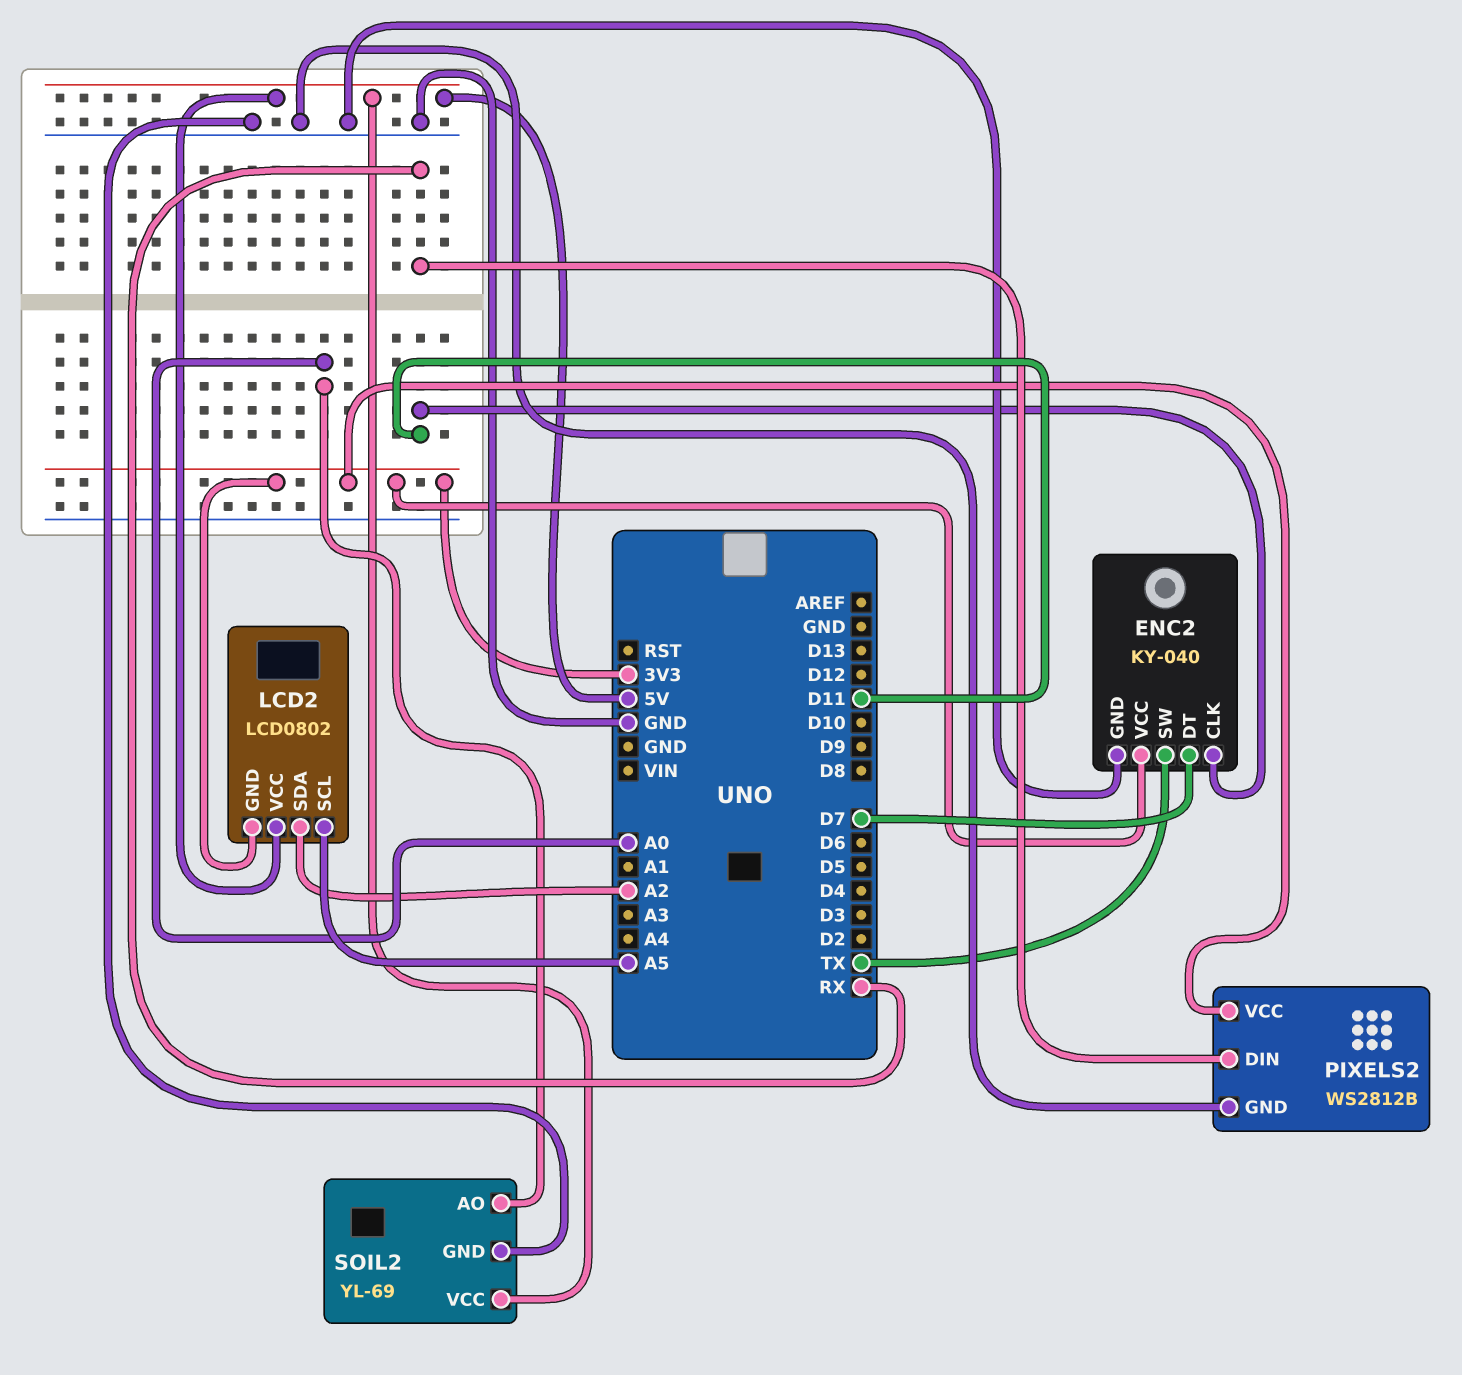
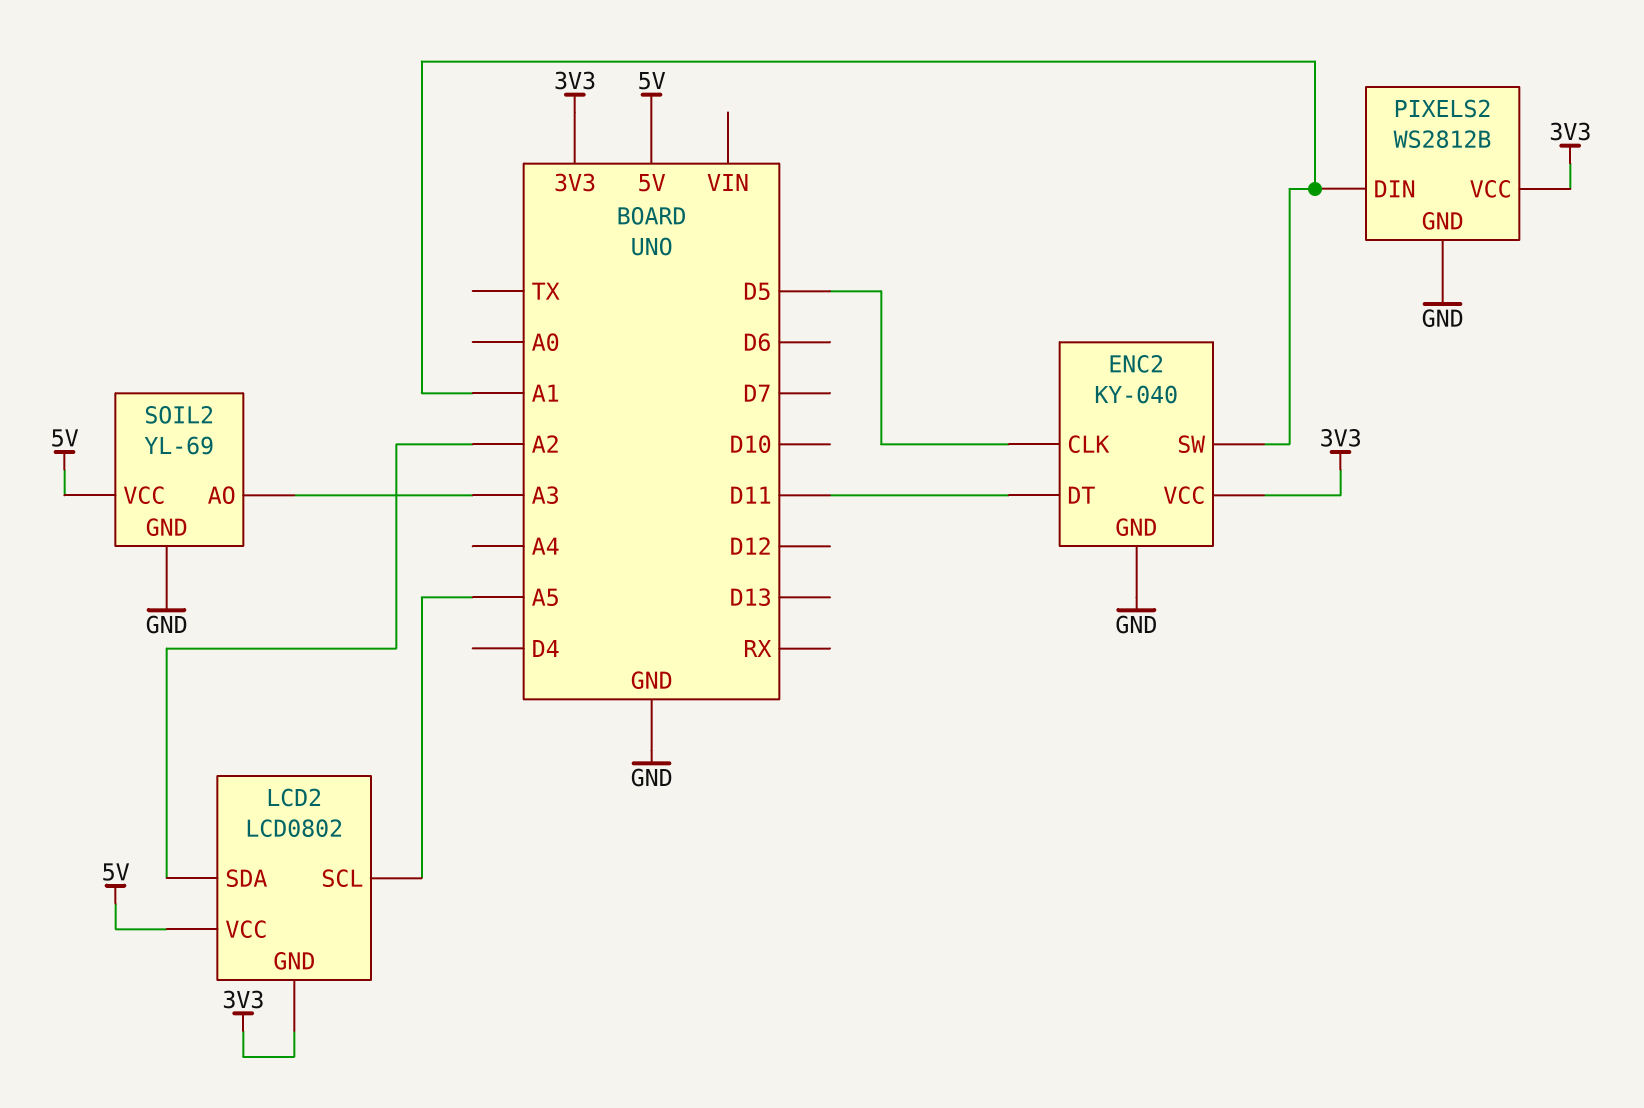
ENC2 pin CLK: D11 -> D5
ENC2 pin DT: D7 -> D11
ENC2 pin SW: TX -> A1
PIXELS2 pin DIN: RX -> A1
SOIL2 pin AO: A0 -> A3

